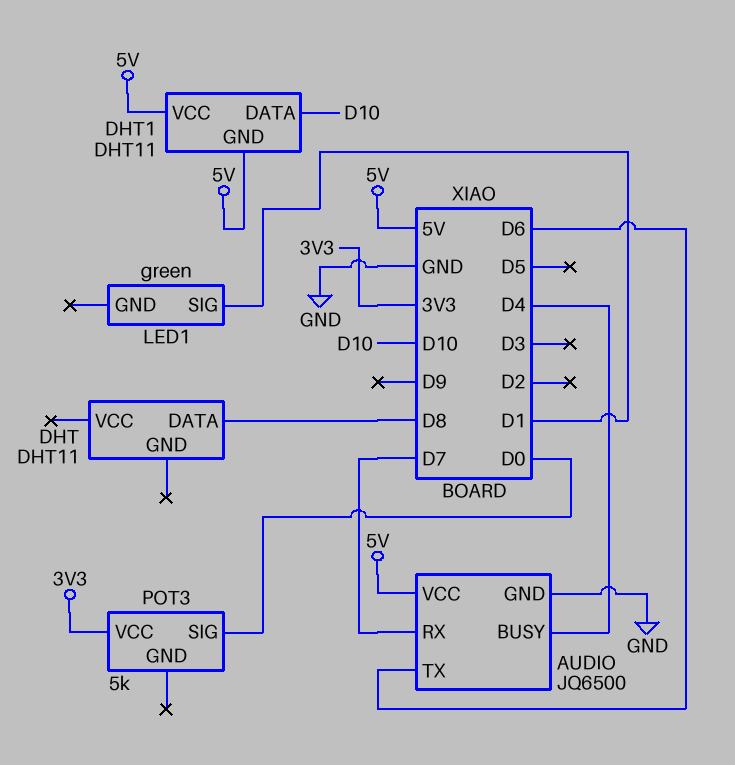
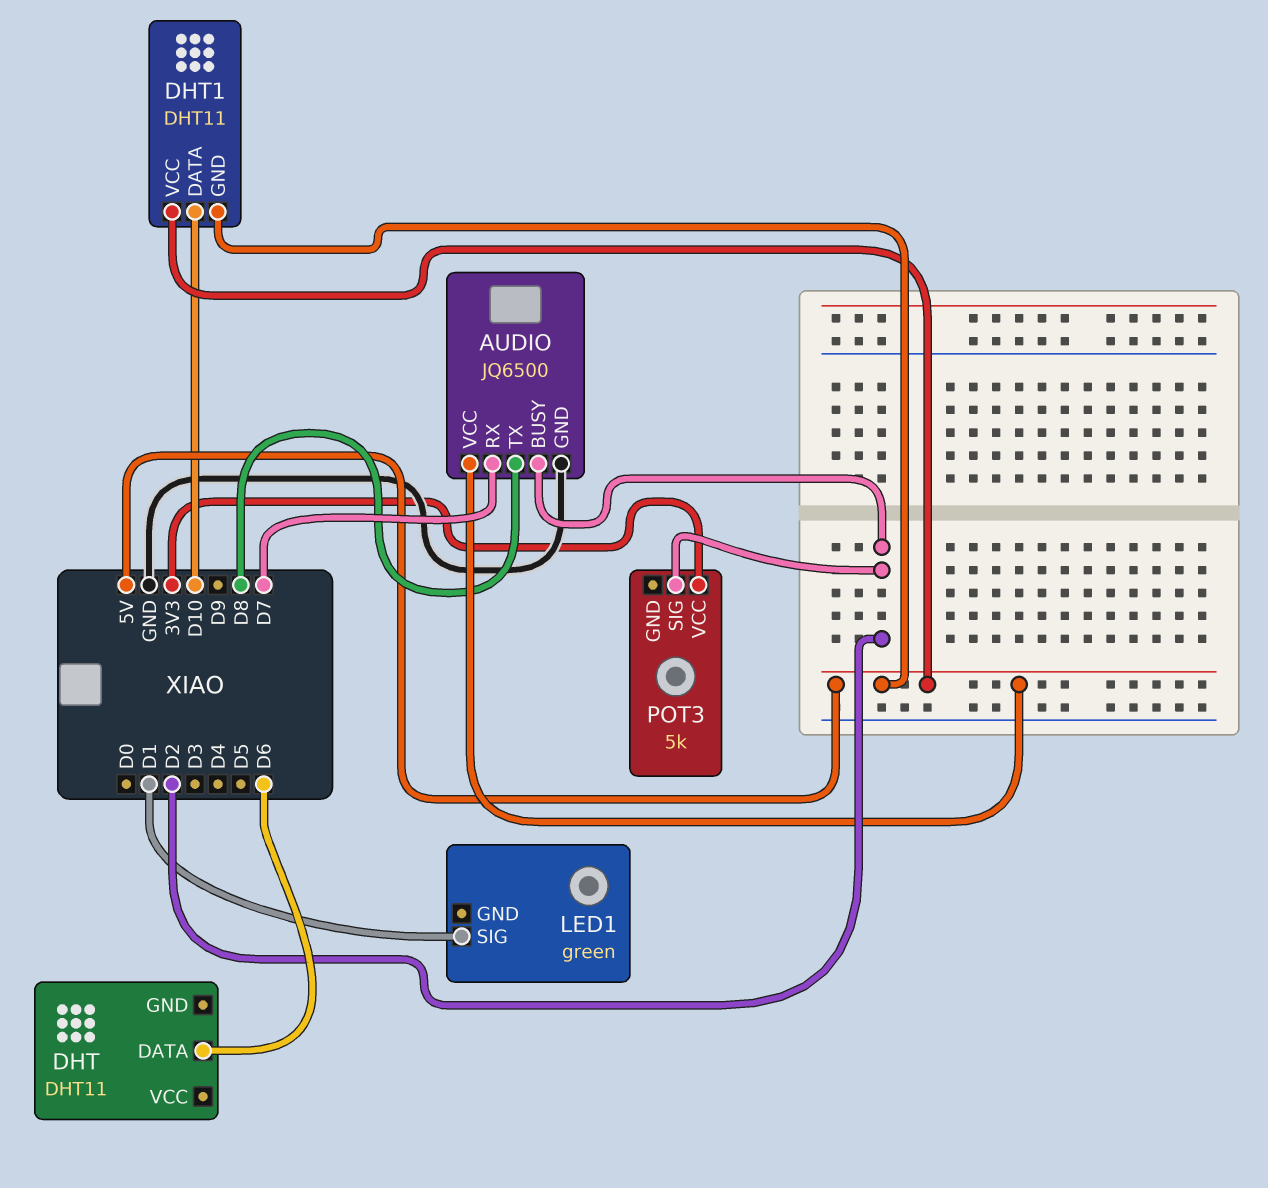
AUDIO pin BUSY: D4 -> D2
AUDIO pin TX: D6 -> D8
DHT pin DATA: D8 -> D6
POT3 pin SIG: D0 -> D2

